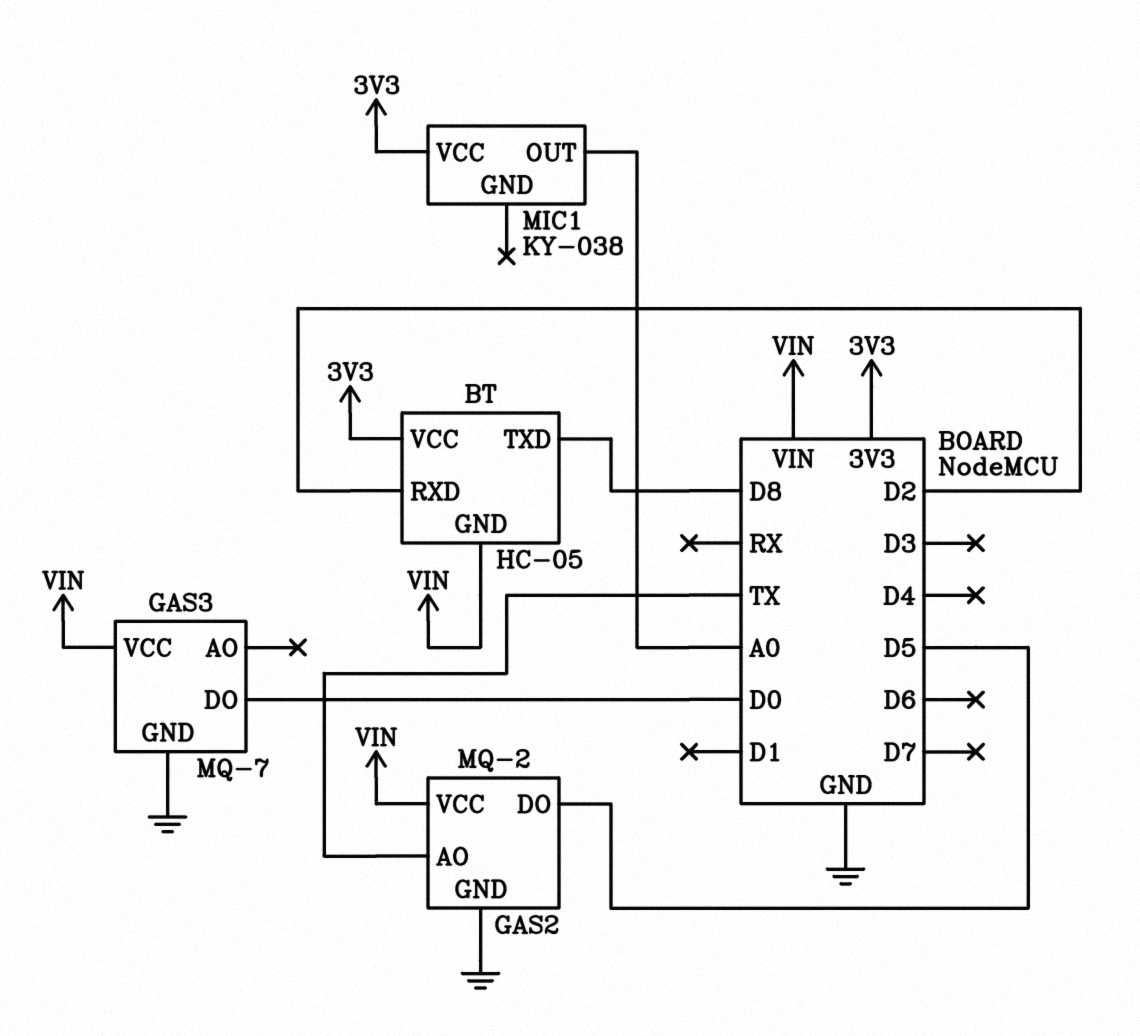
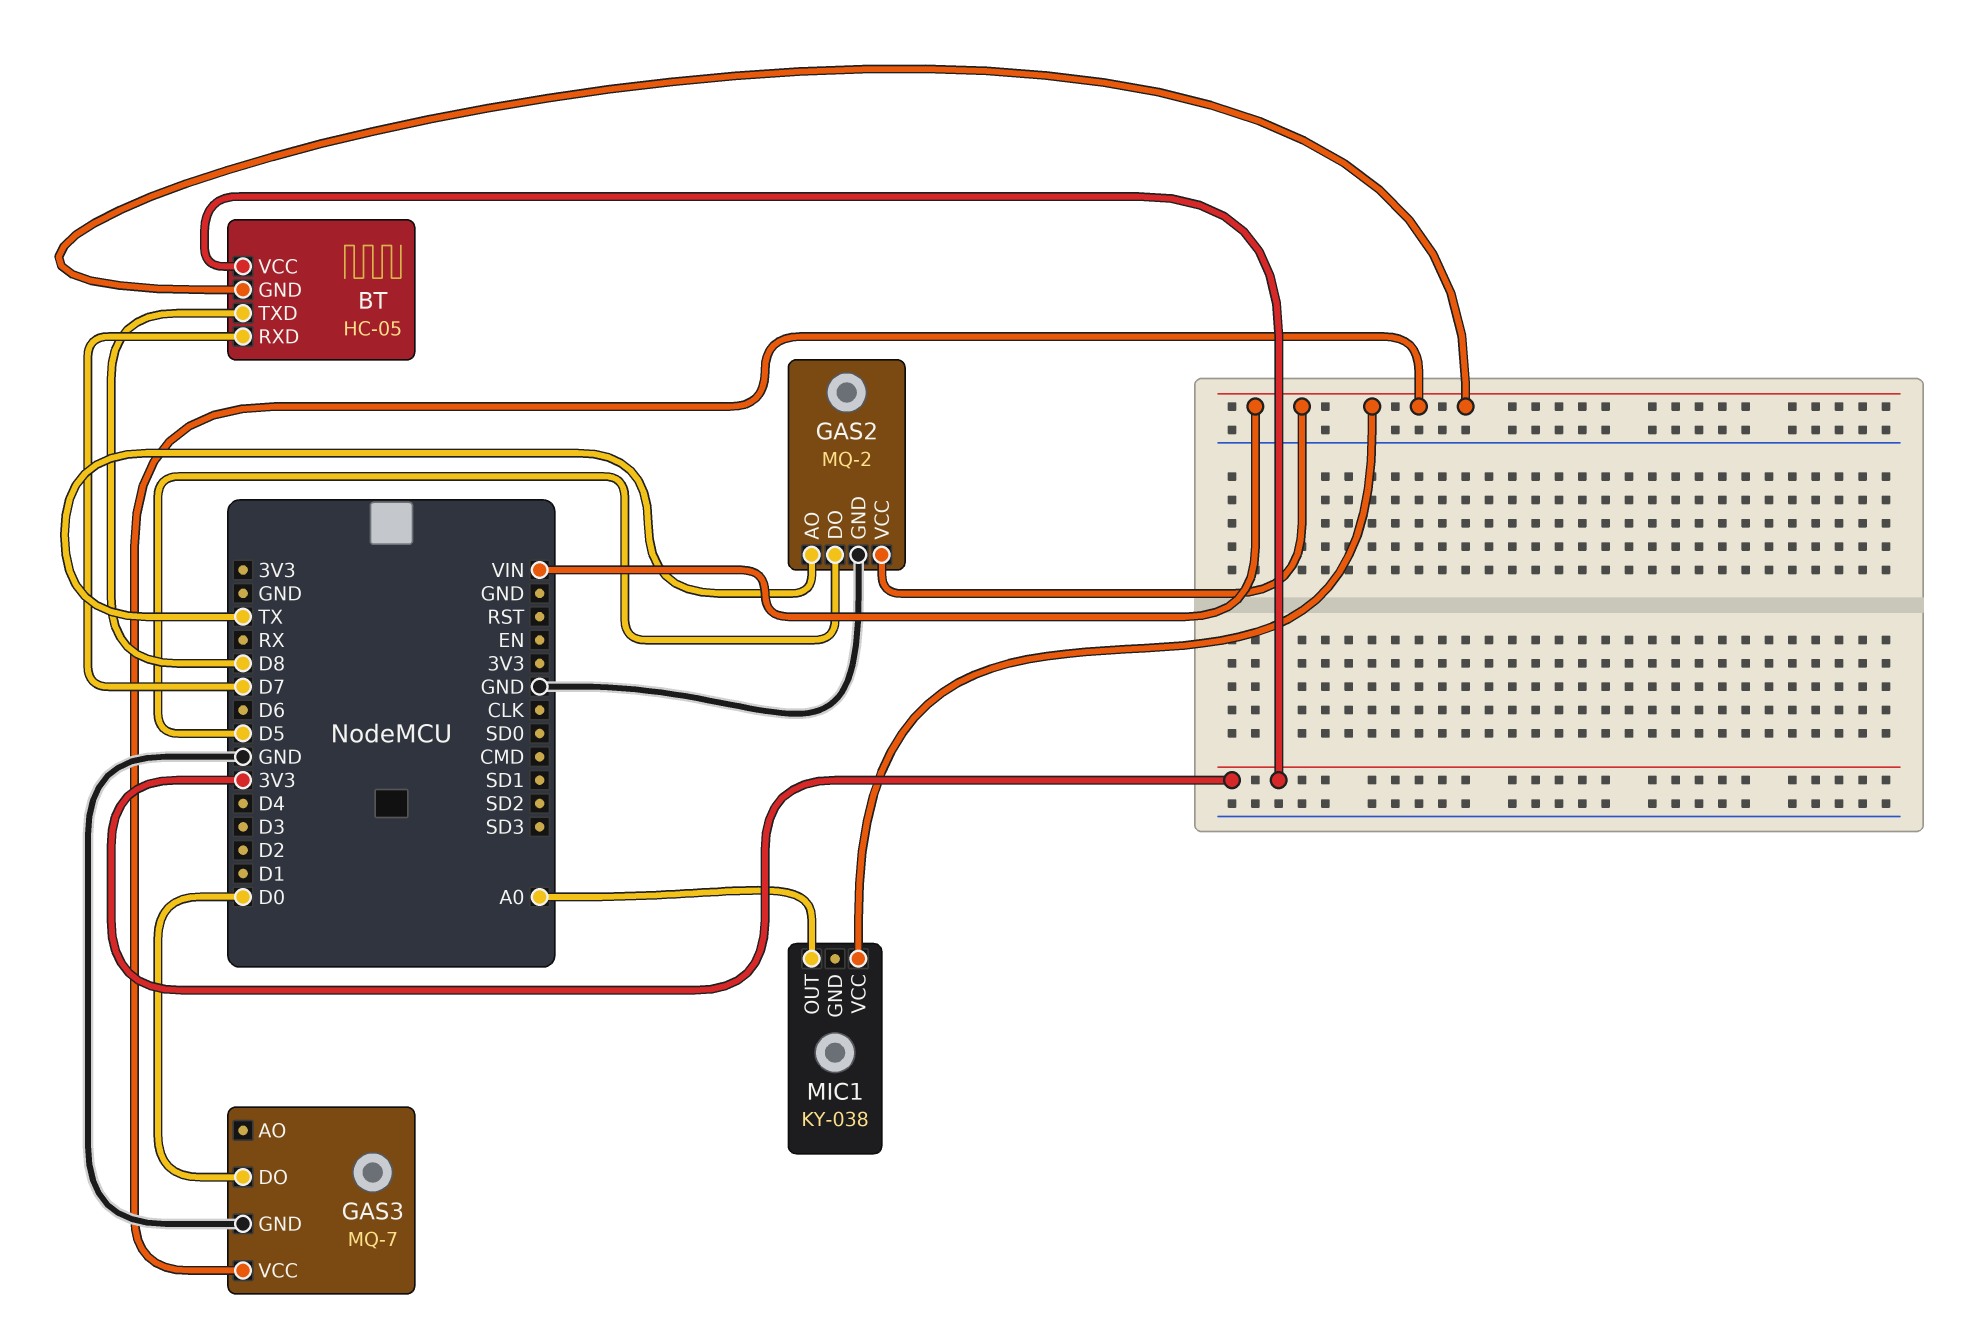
BT pin RXD: D2 -> D7
MIC1 pin VCC: 3V3 -> VIN

